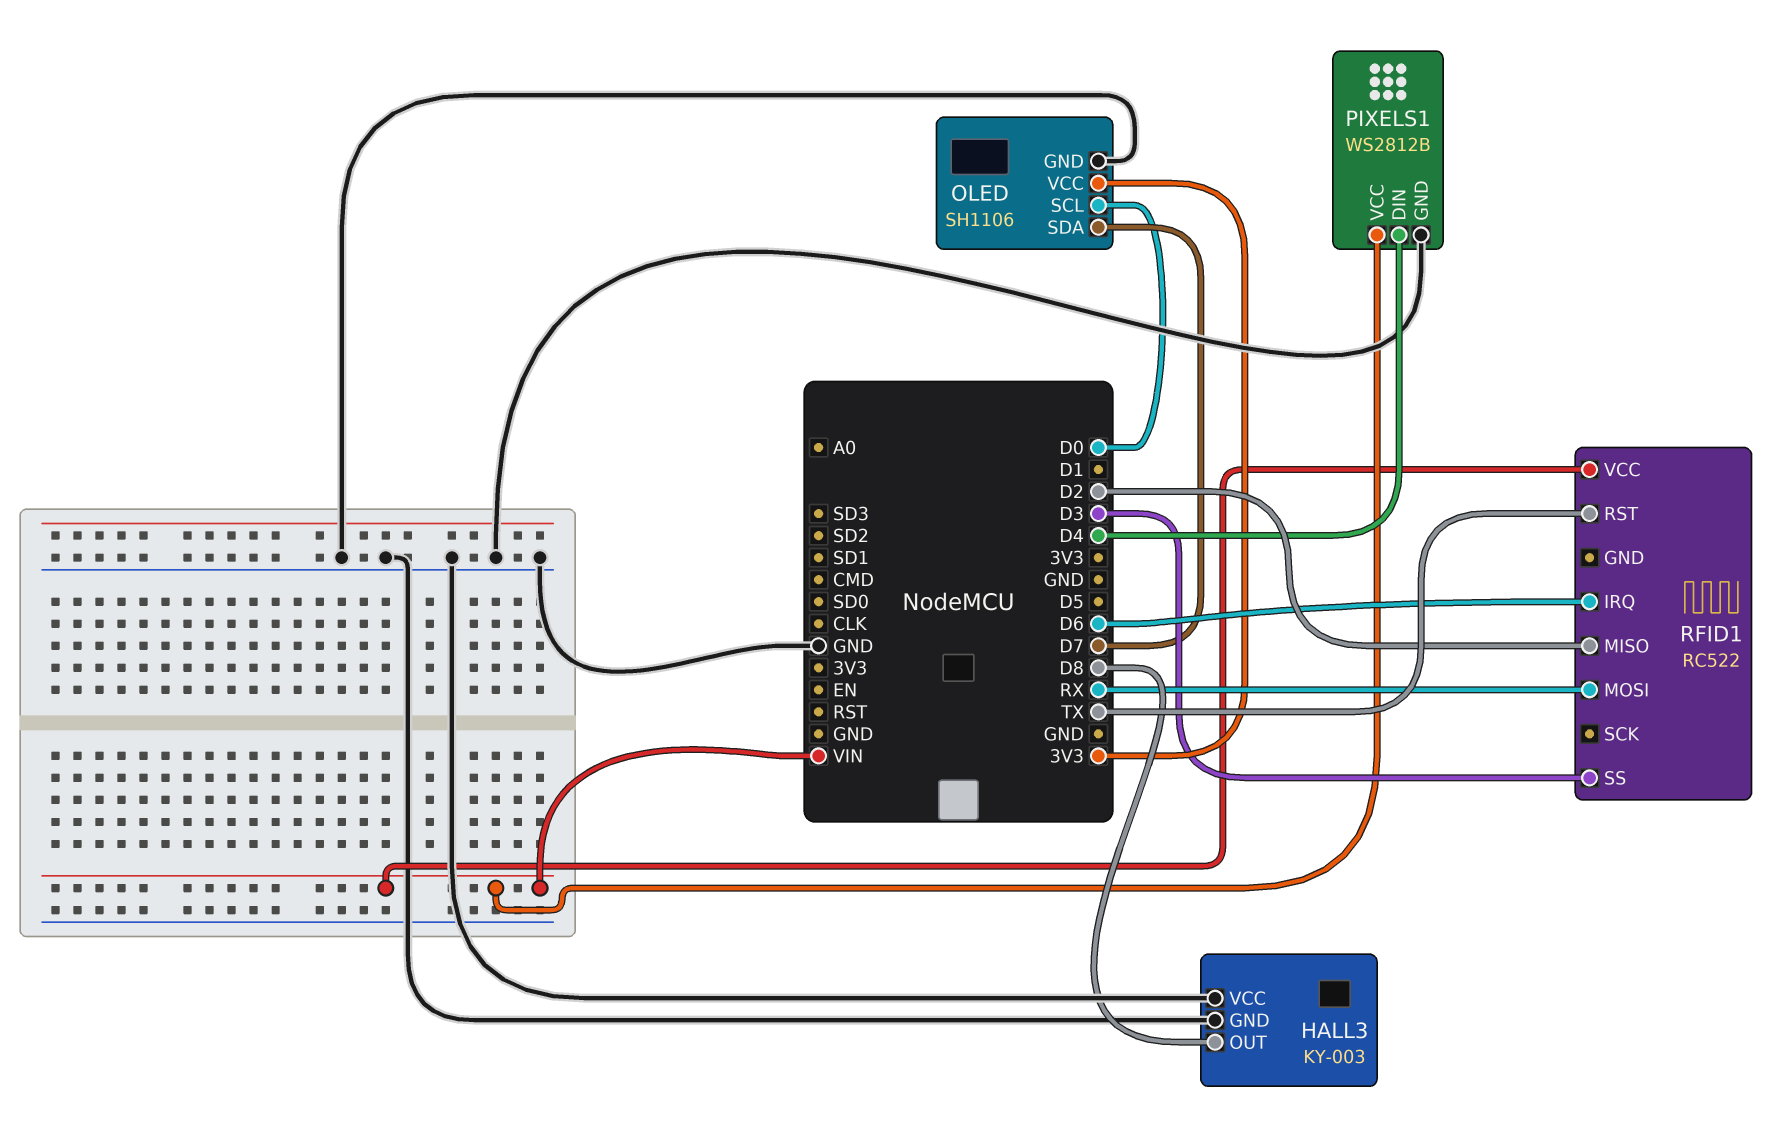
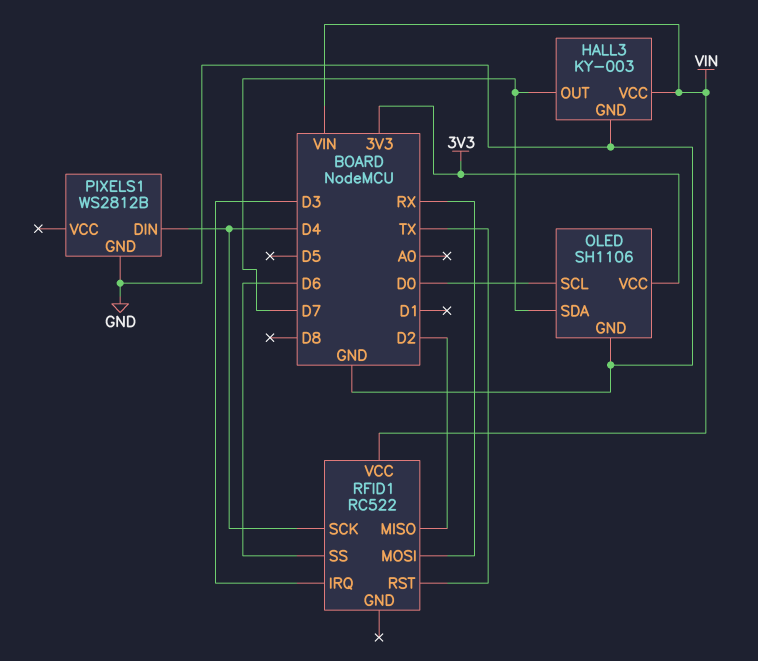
HALL3 pin OUT: D8 -> D7
HALL3 pin VCC: GND -> VIN
PIXELS1 pin VCC: VIN -> none
RFID1 pin IRQ: D6 -> D3
RFID1 pin SCK: none -> D4
RFID1 pin SS: D3 -> D6

